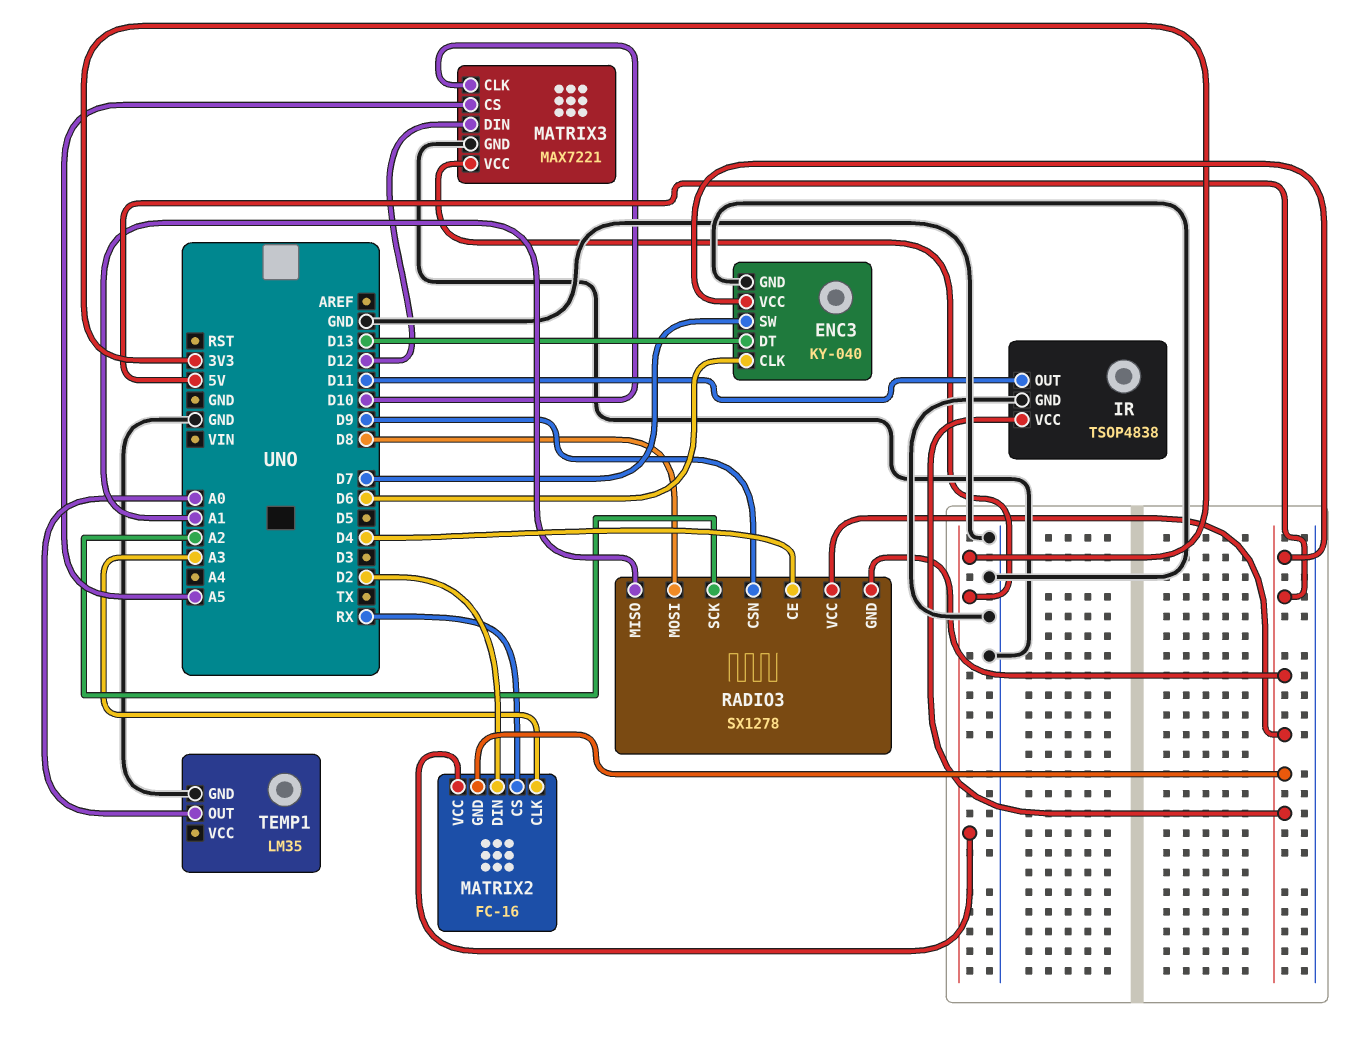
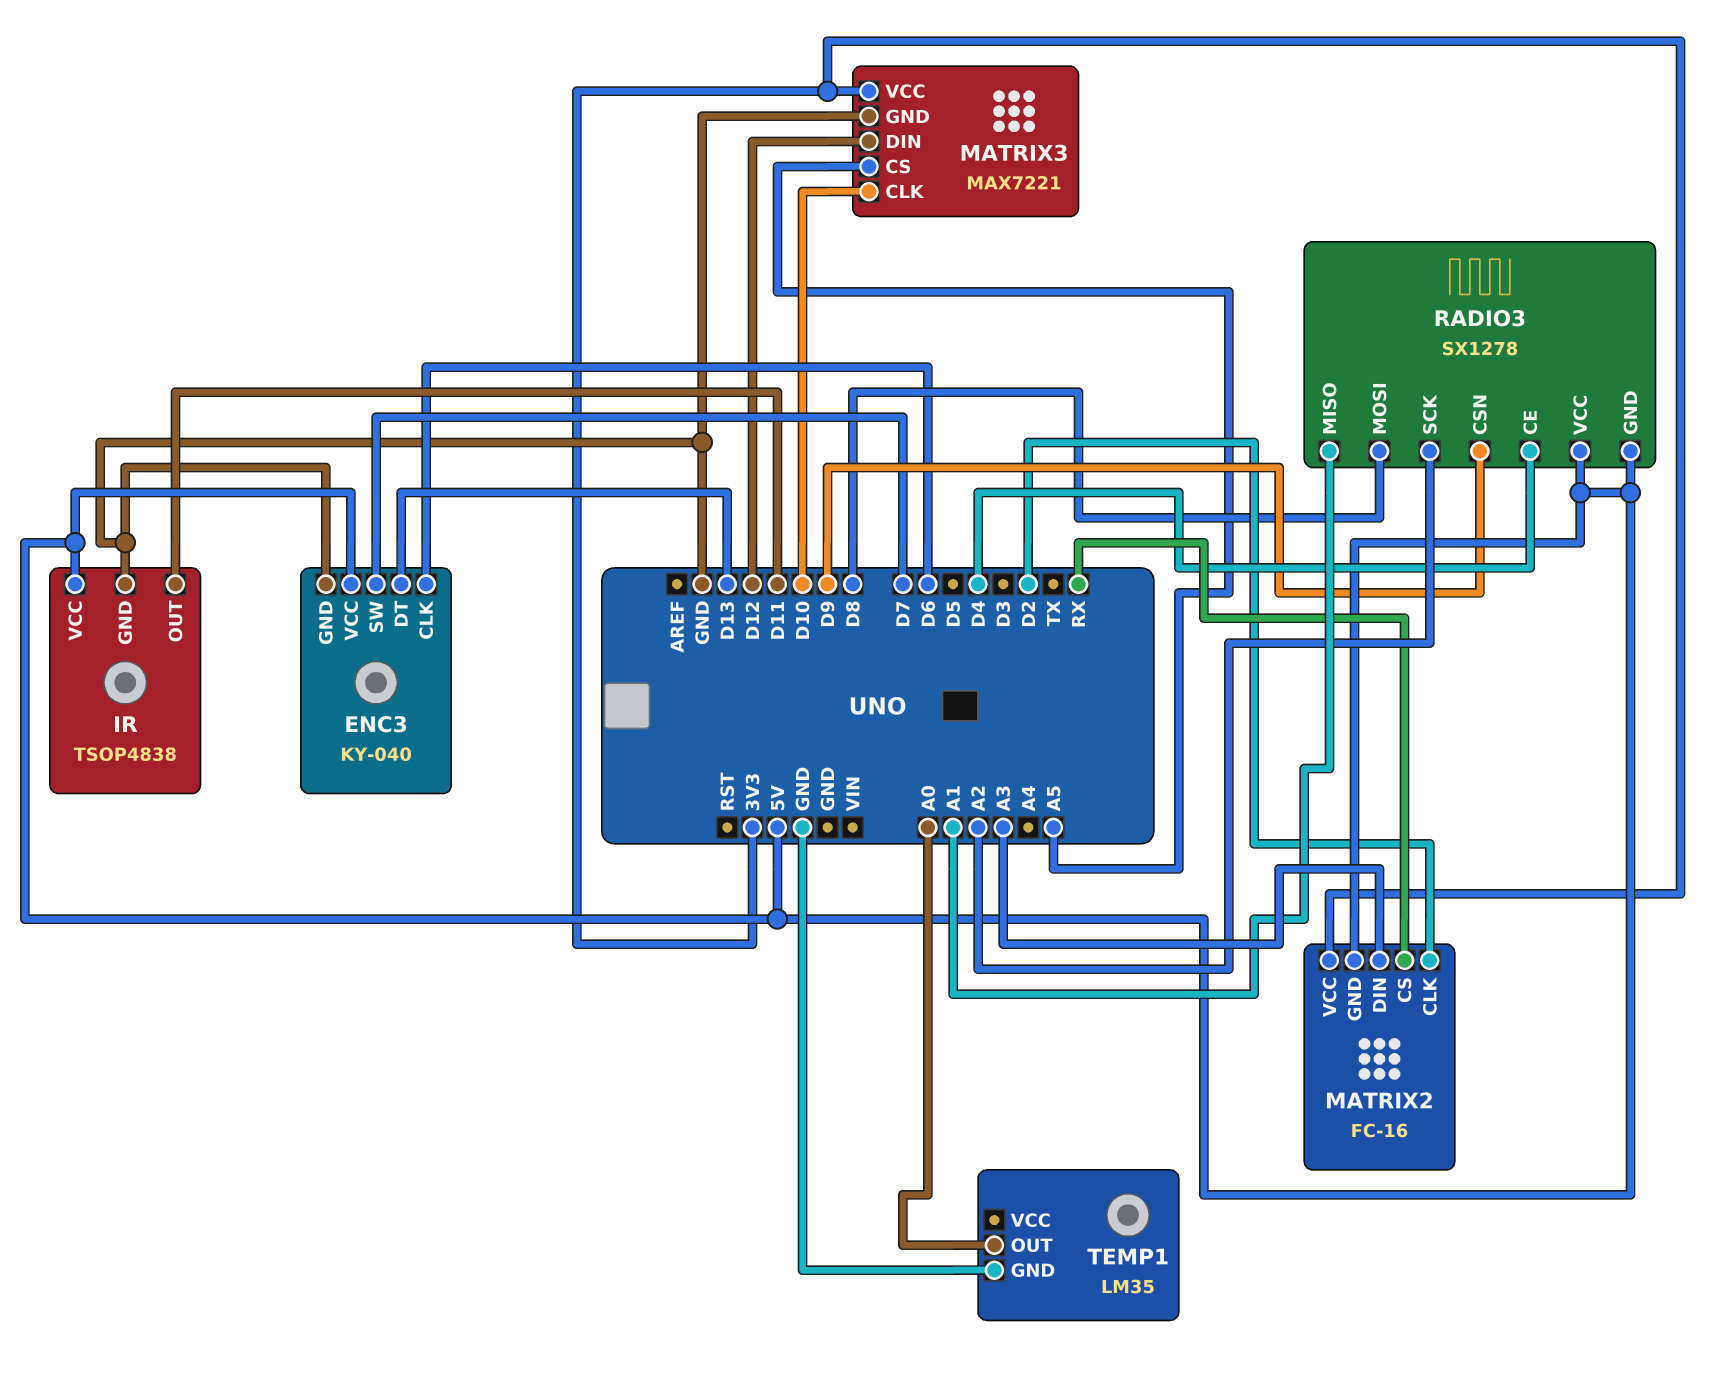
MATRIX2 pin CLK: A3 -> D2
MATRIX2 pin DIN: D2 -> A3

